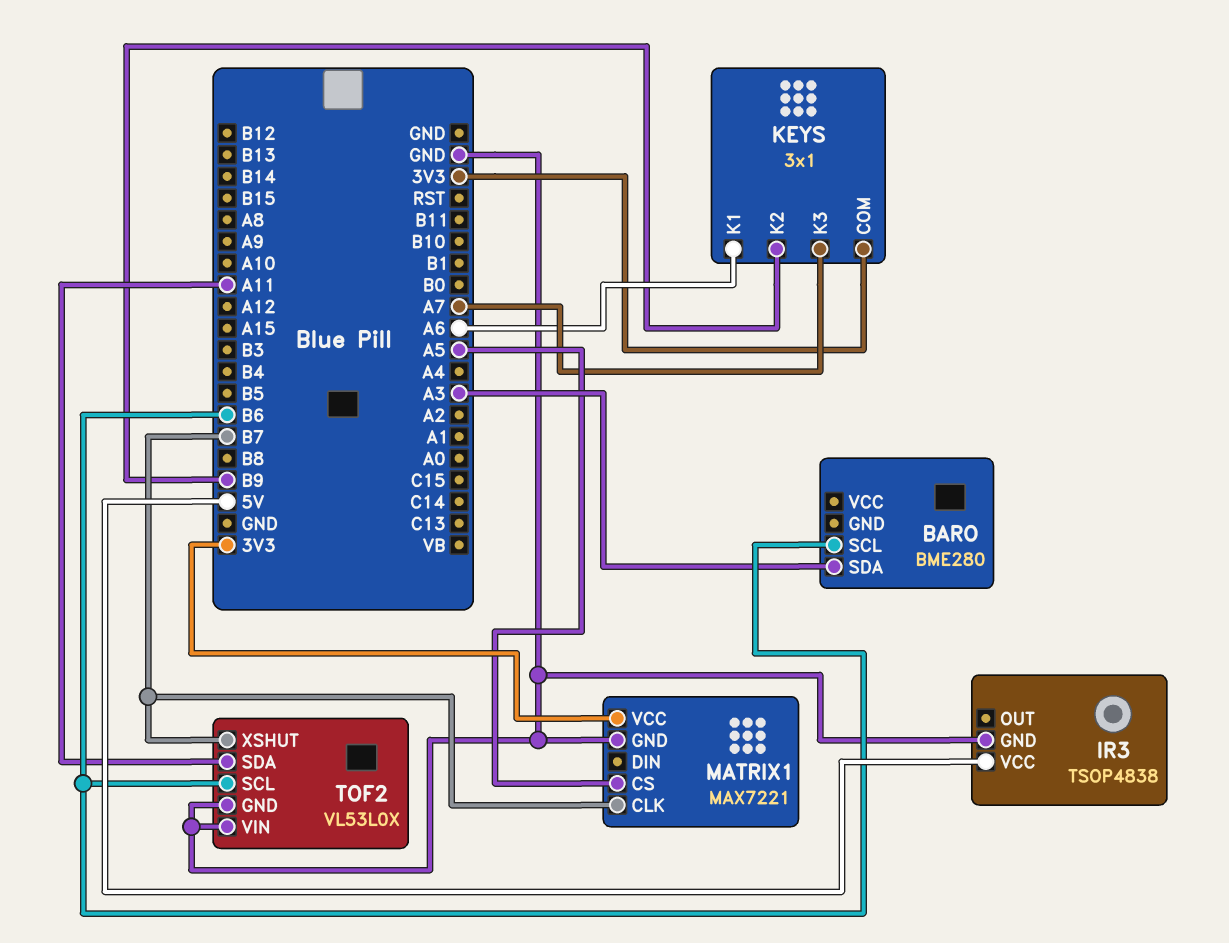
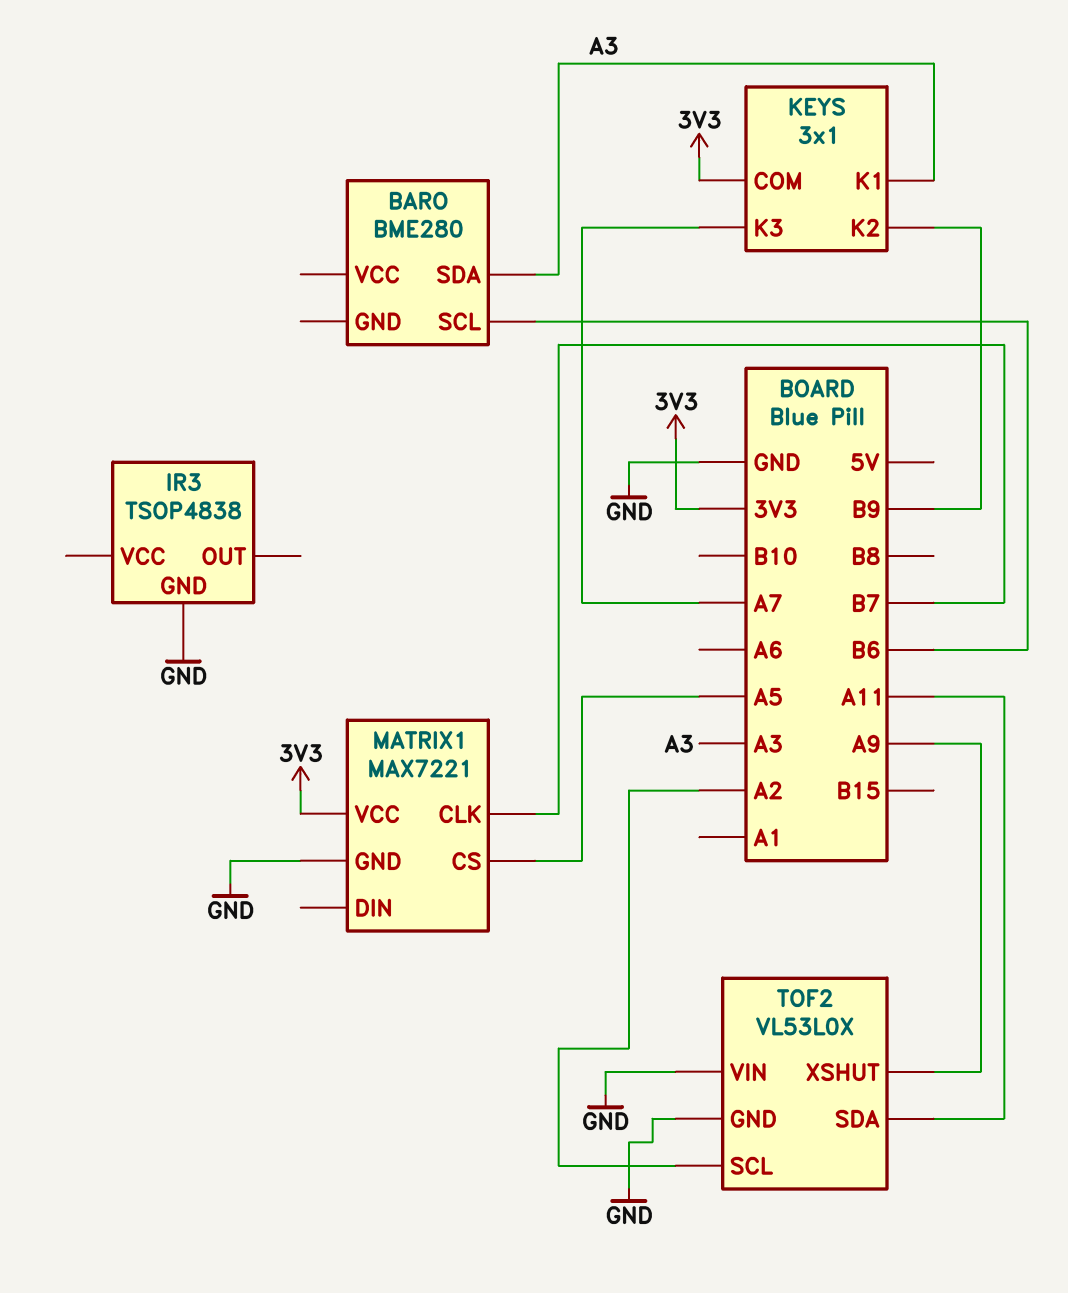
IR3 pin VCC: 5V -> none
KEYS pin K1: A6 -> A3
TOF2 pin SCL: B6 -> A2
TOF2 pin XSHUT: B7 -> A9

